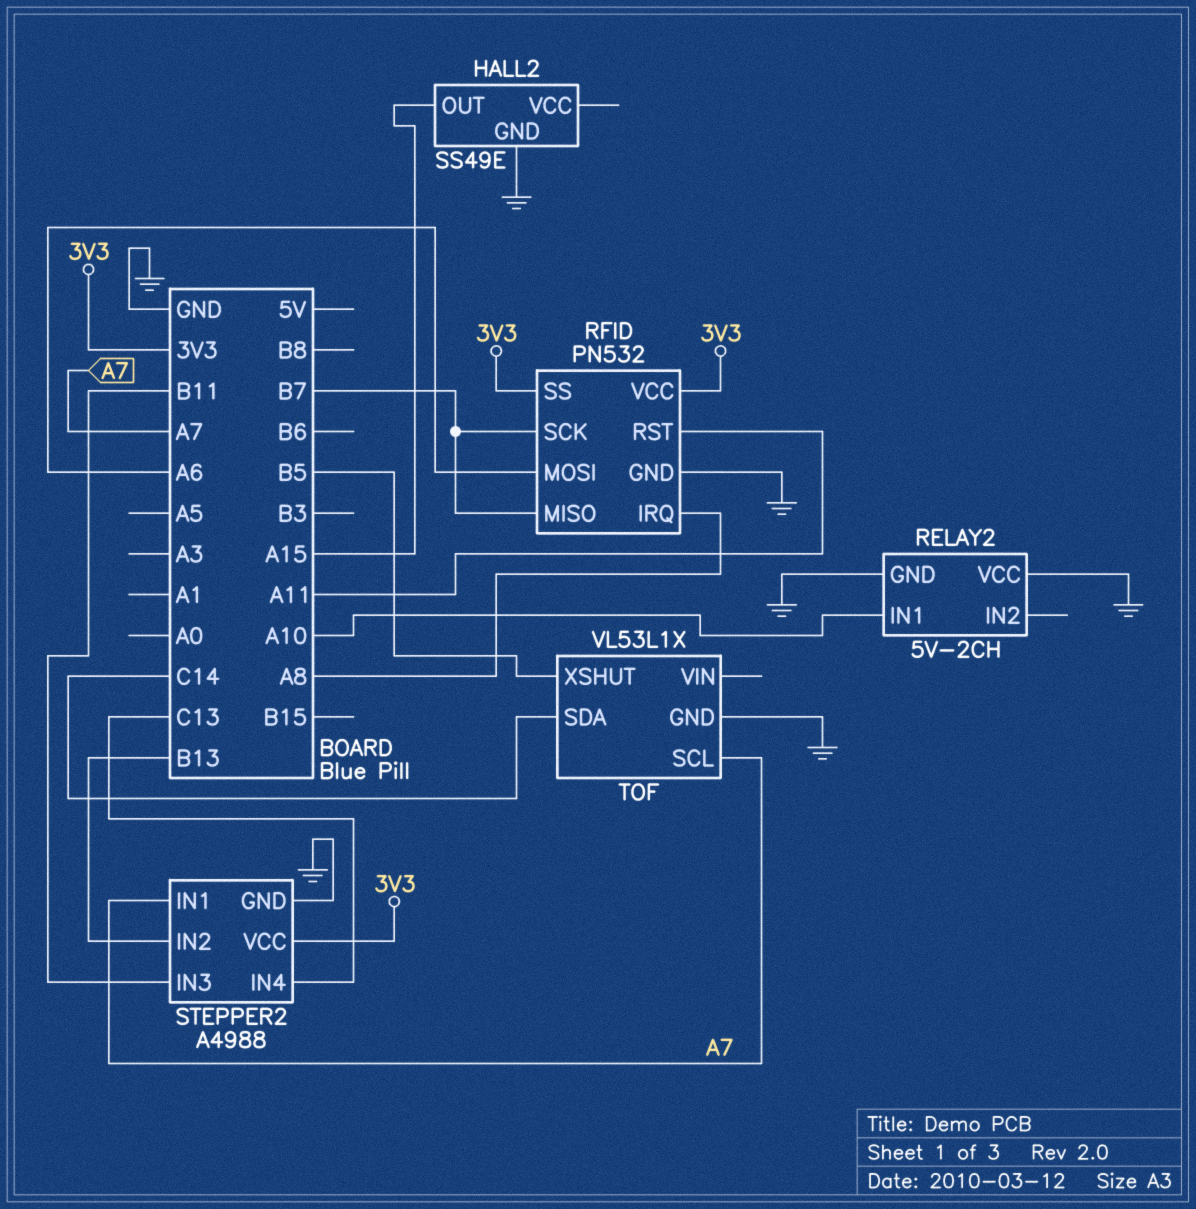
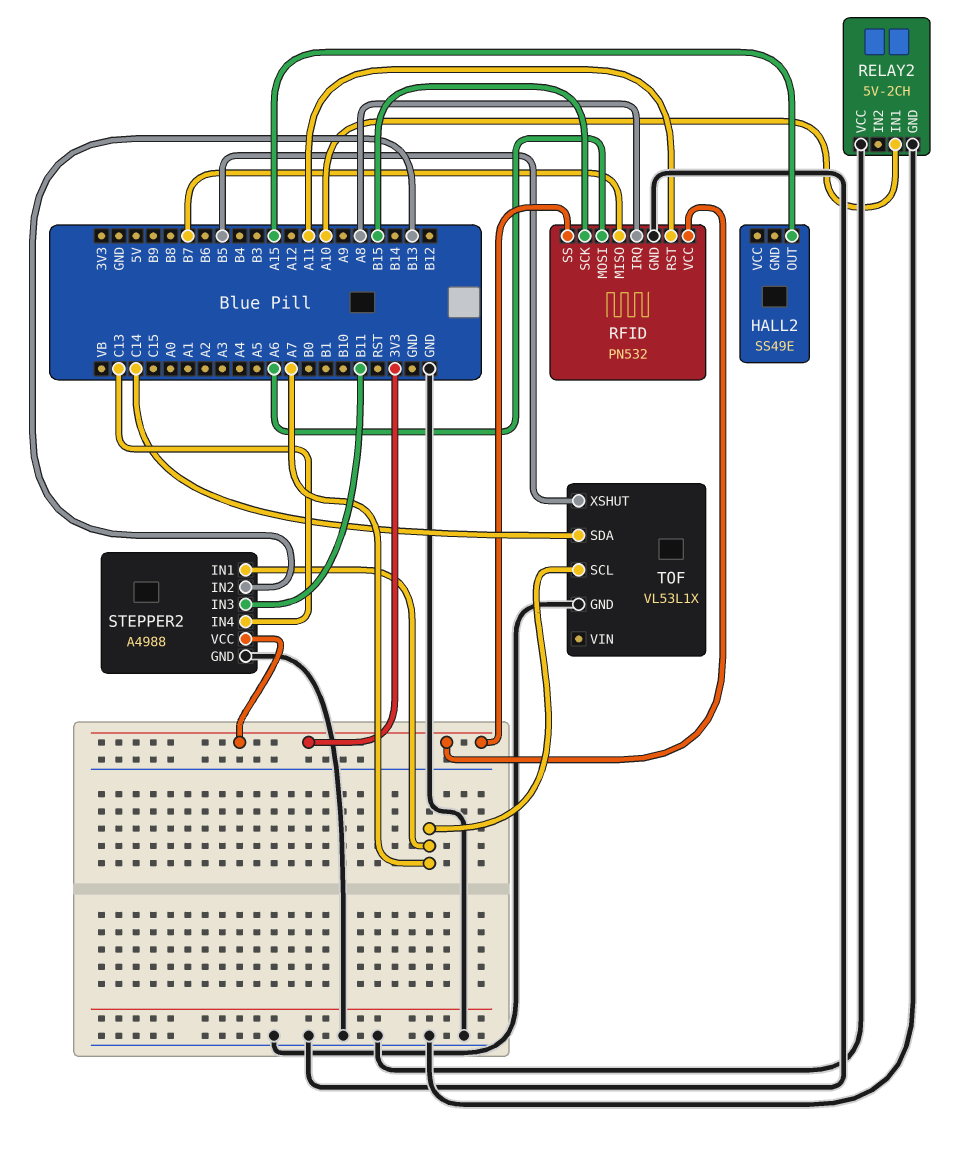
HALL2 pin GND: GND -> none
RFID pin SCK: B7 -> B15

